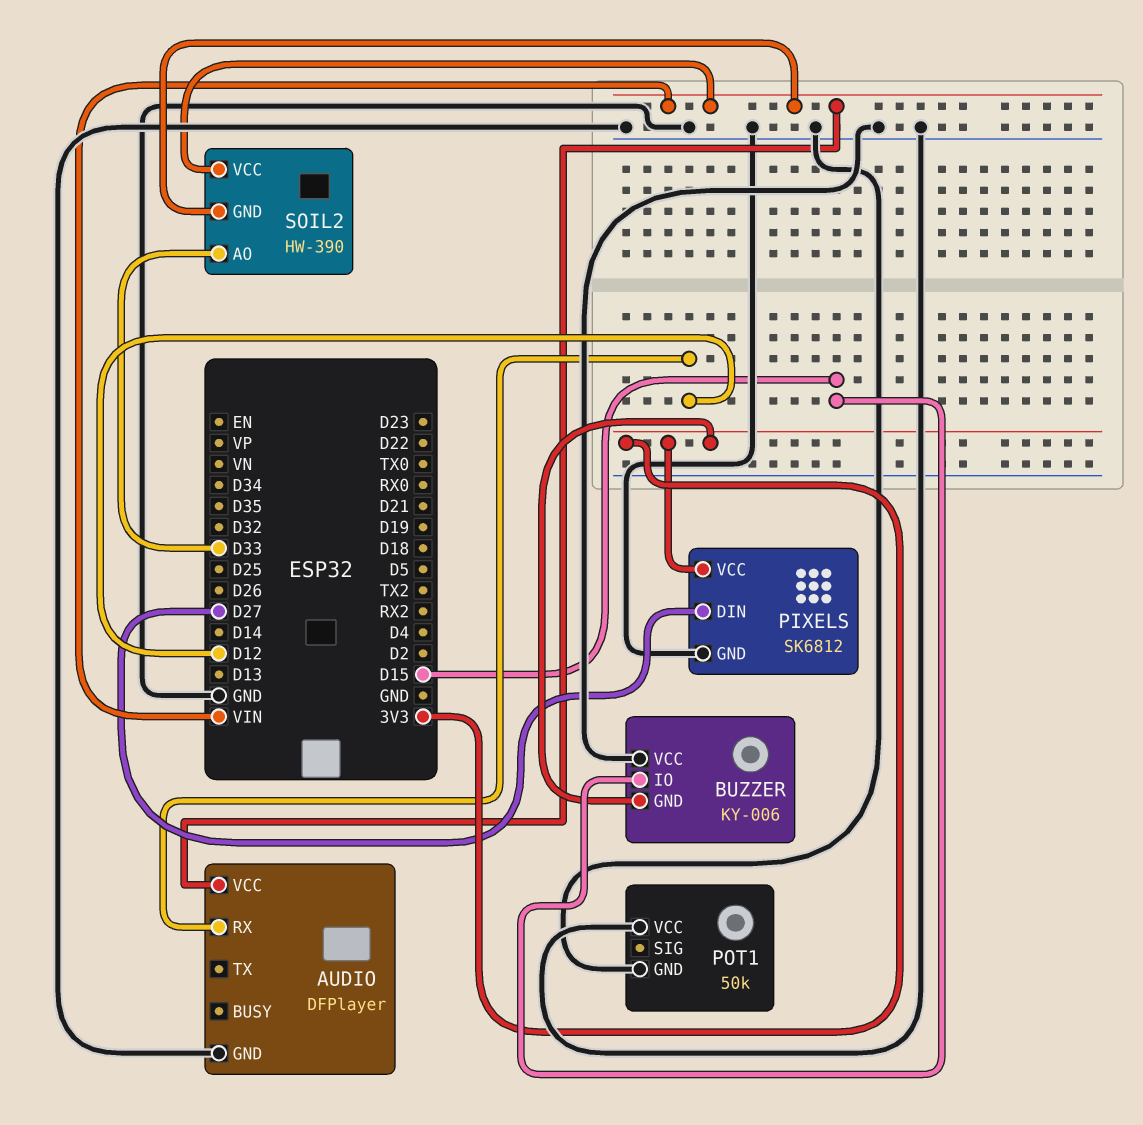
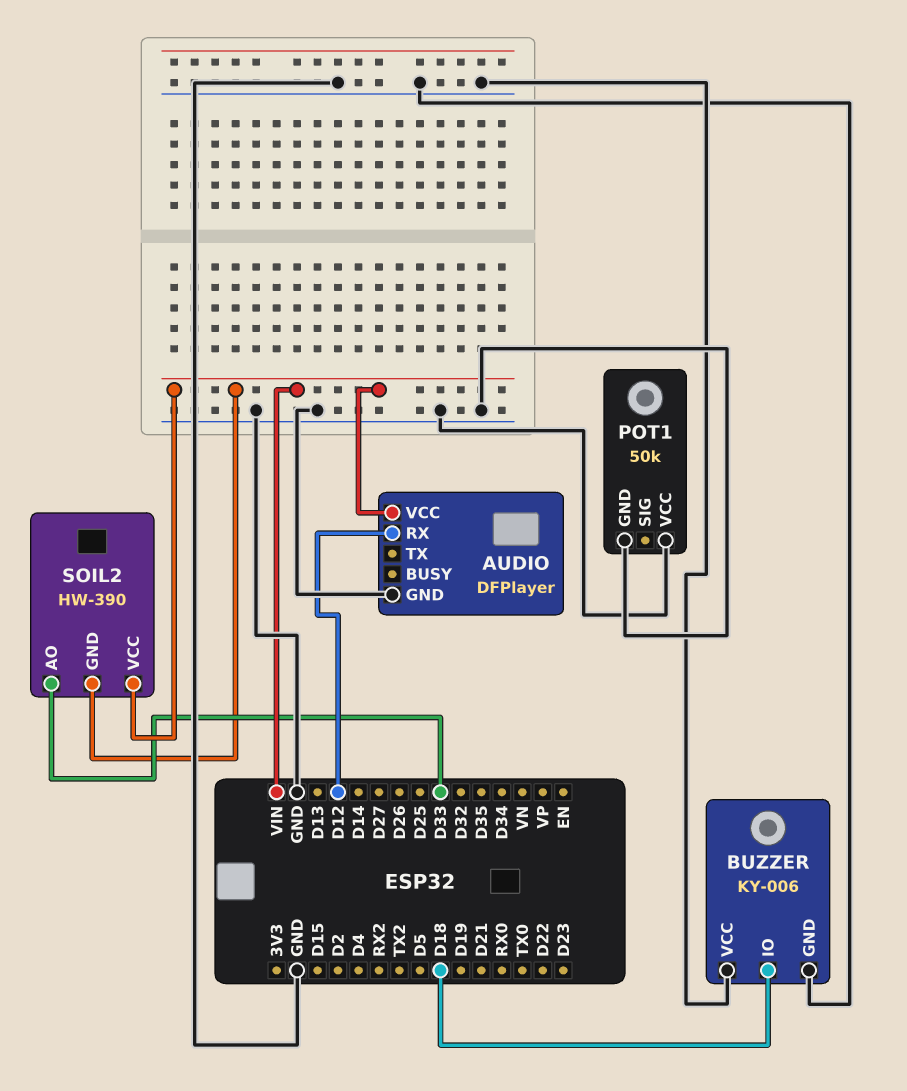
BUZZER pin GND: 3V3 -> GND
BUZZER pin IO: D15 -> D18
PIXELS: SK6812 -> none
PIXELS pin DIN: D27 -> none
PIXELS pin GND: GND -> none
PIXELS pin VCC: 3V3 -> none

